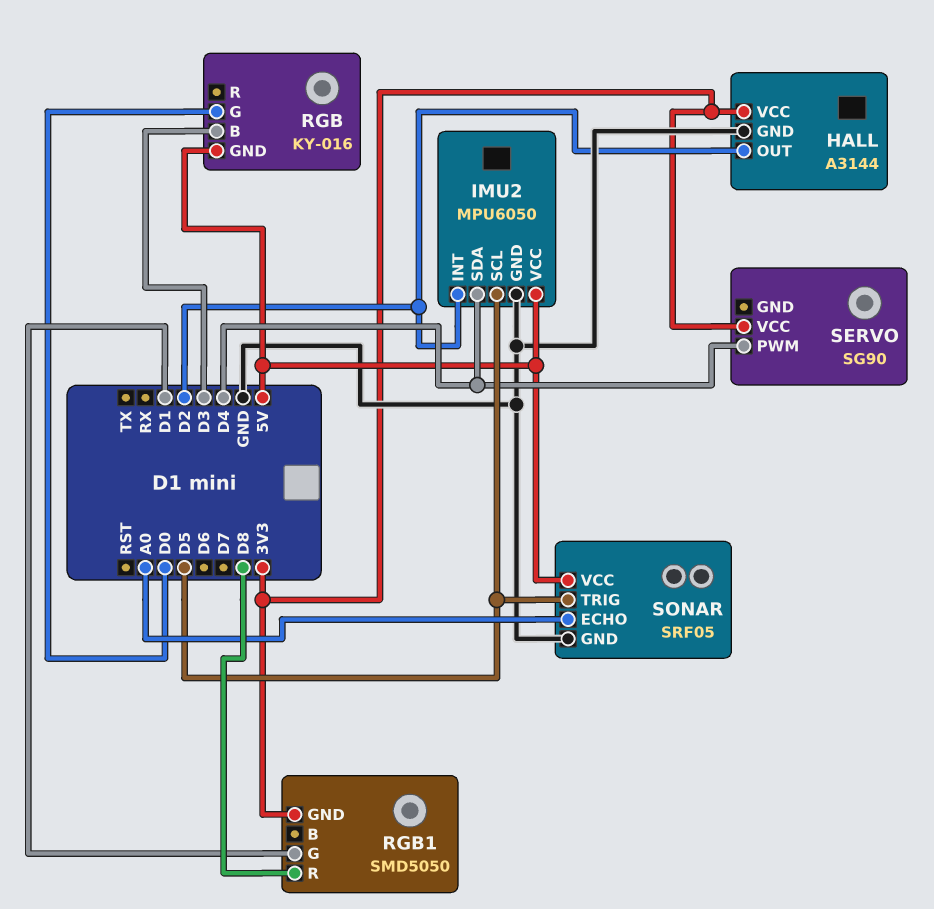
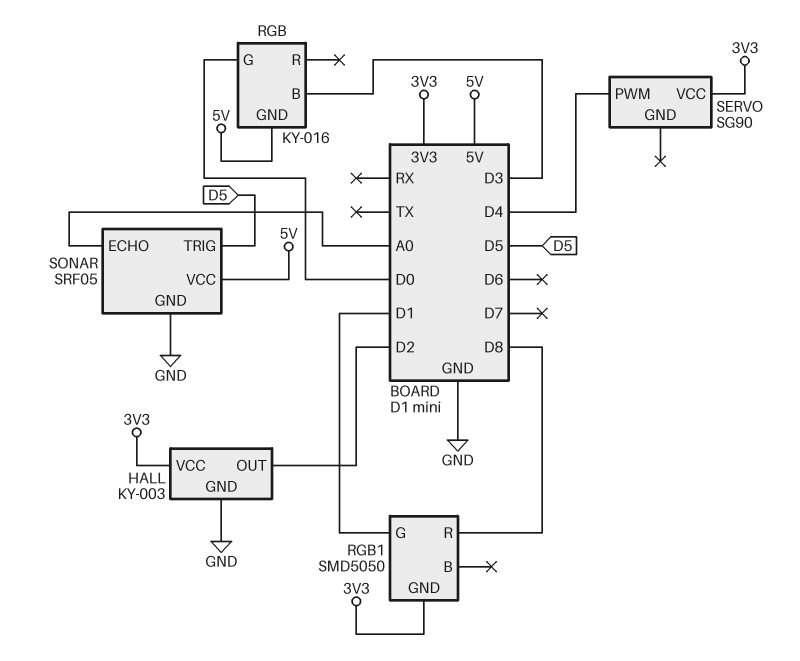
HALL: A3144 -> KY-003
IMU2: MPU6050 -> none
IMU2 pin GND: GND -> none
IMU2 pin INT: D2 -> none
IMU2 pin SCL: D5 -> none
IMU2 pin SDA: D4 -> none
IMU2 pin VCC: 5V -> none

